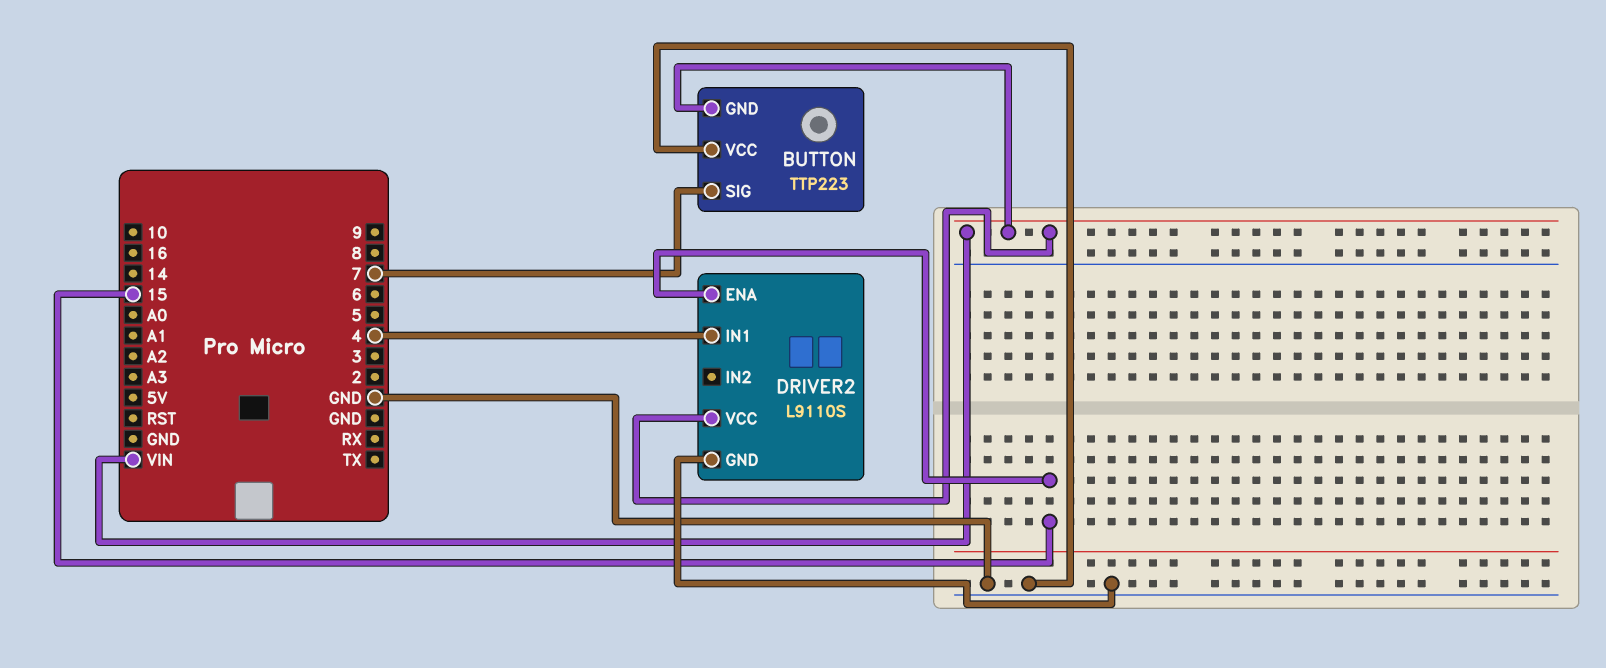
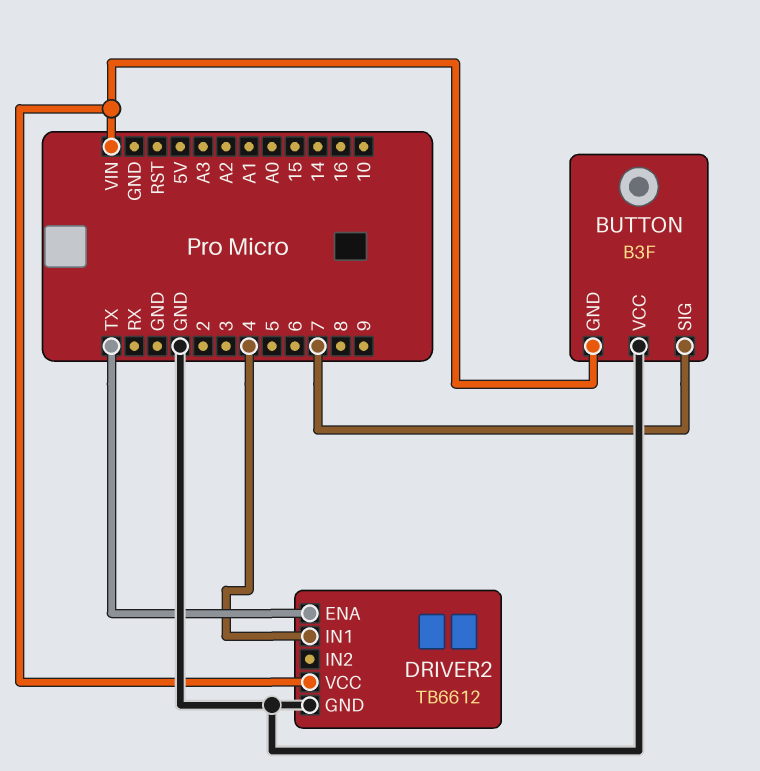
BUTTON: TTP223 -> B3F
DRIVER2: L9110S -> TB6612
DRIVER2 pin ENA: 15 -> TX

